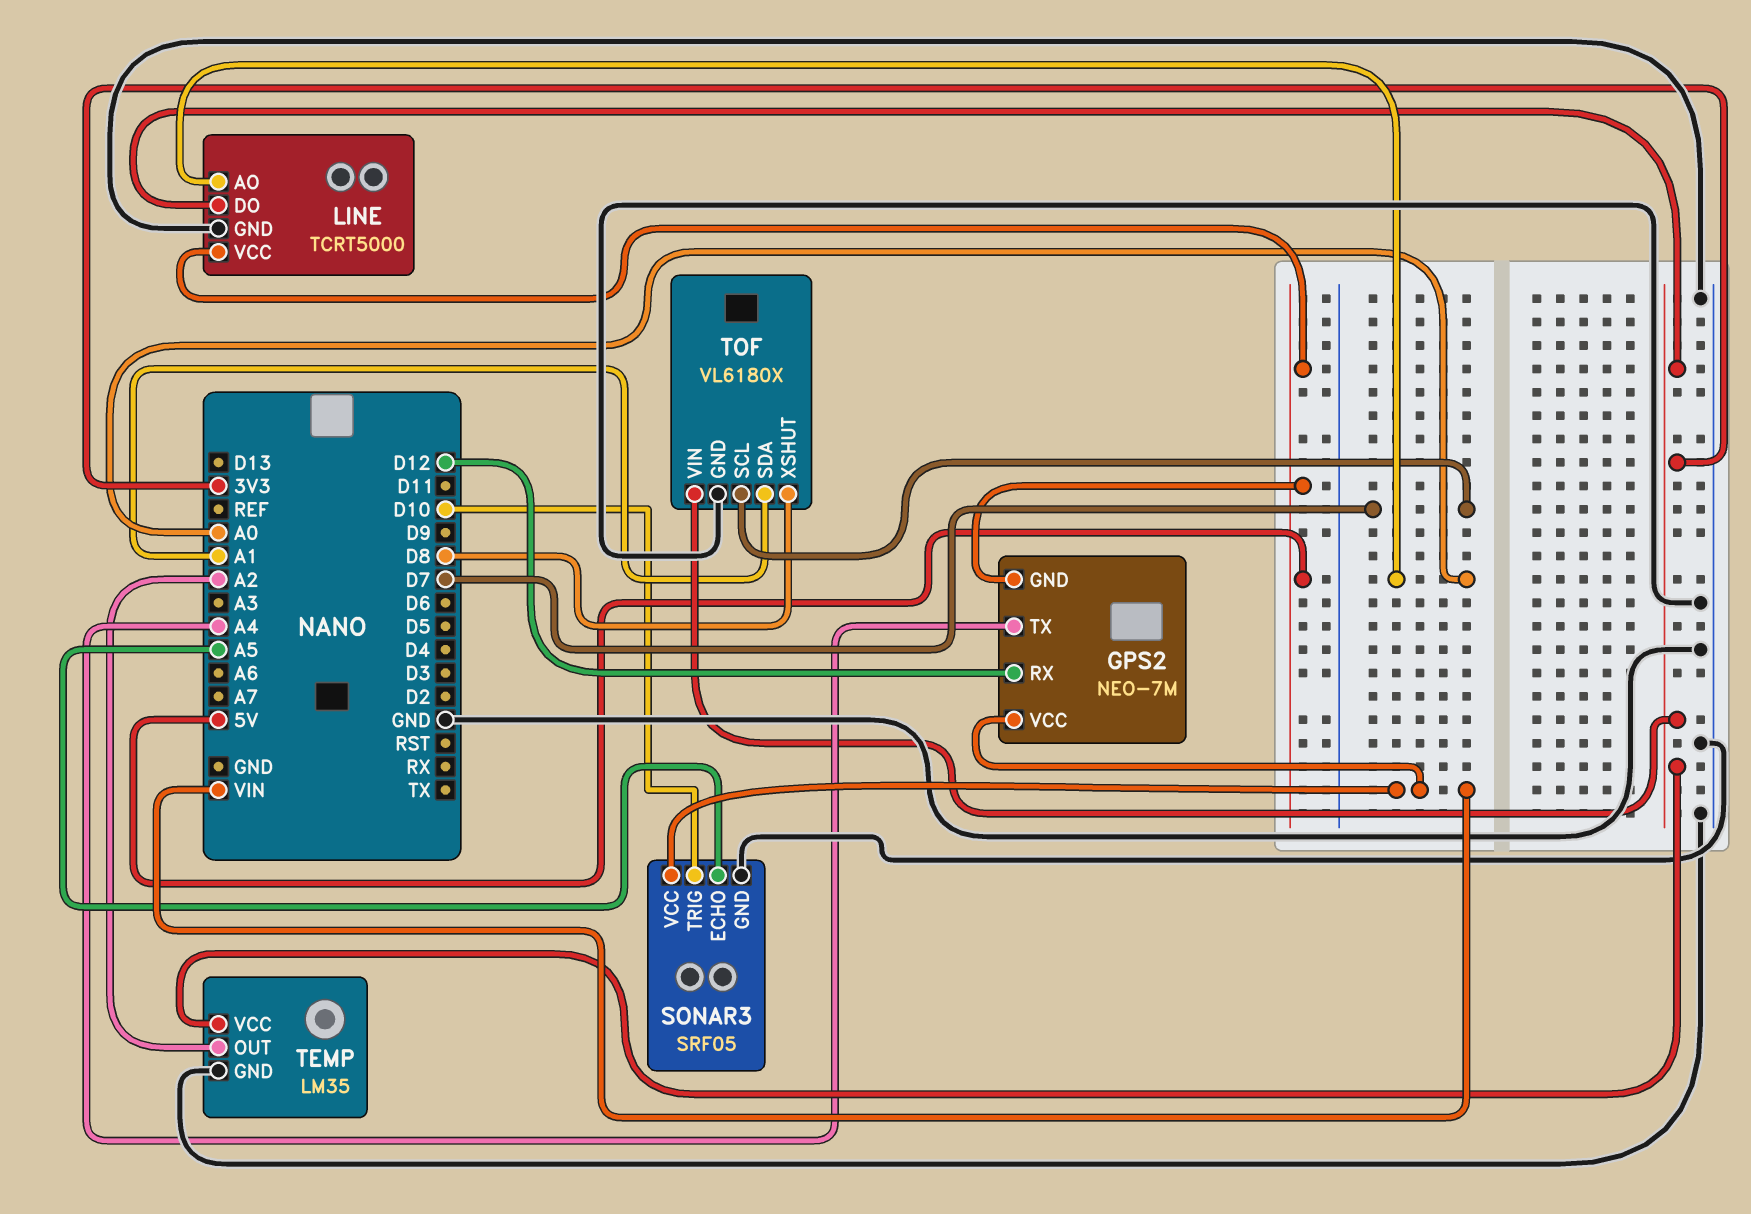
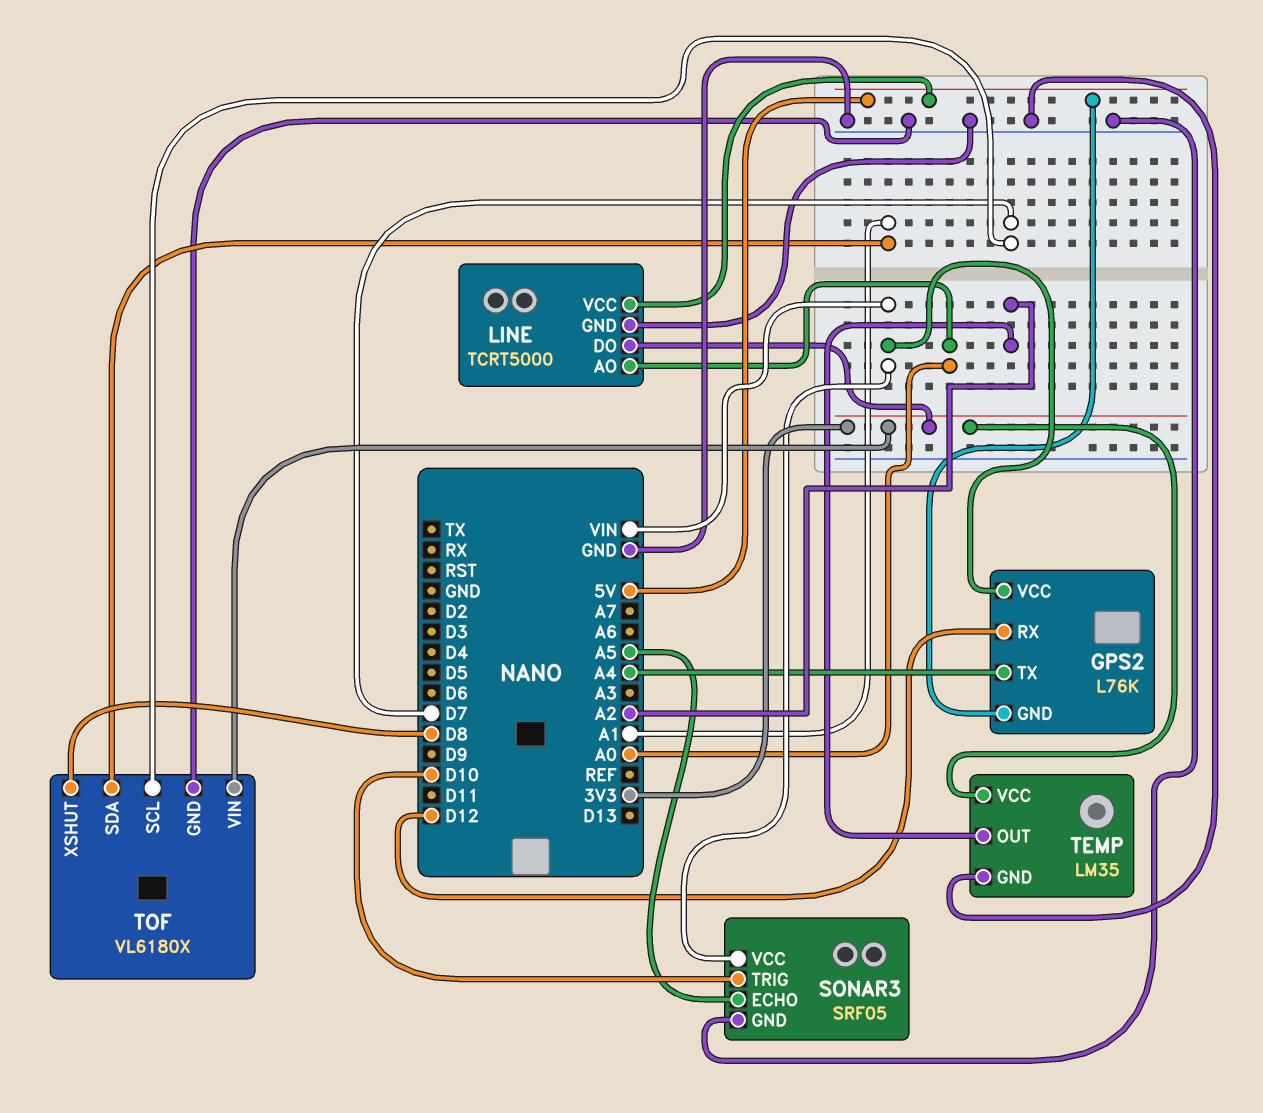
GPS2: NEO-7M -> L76K

